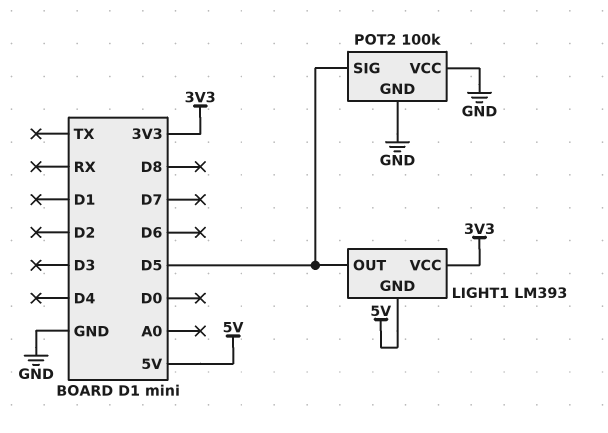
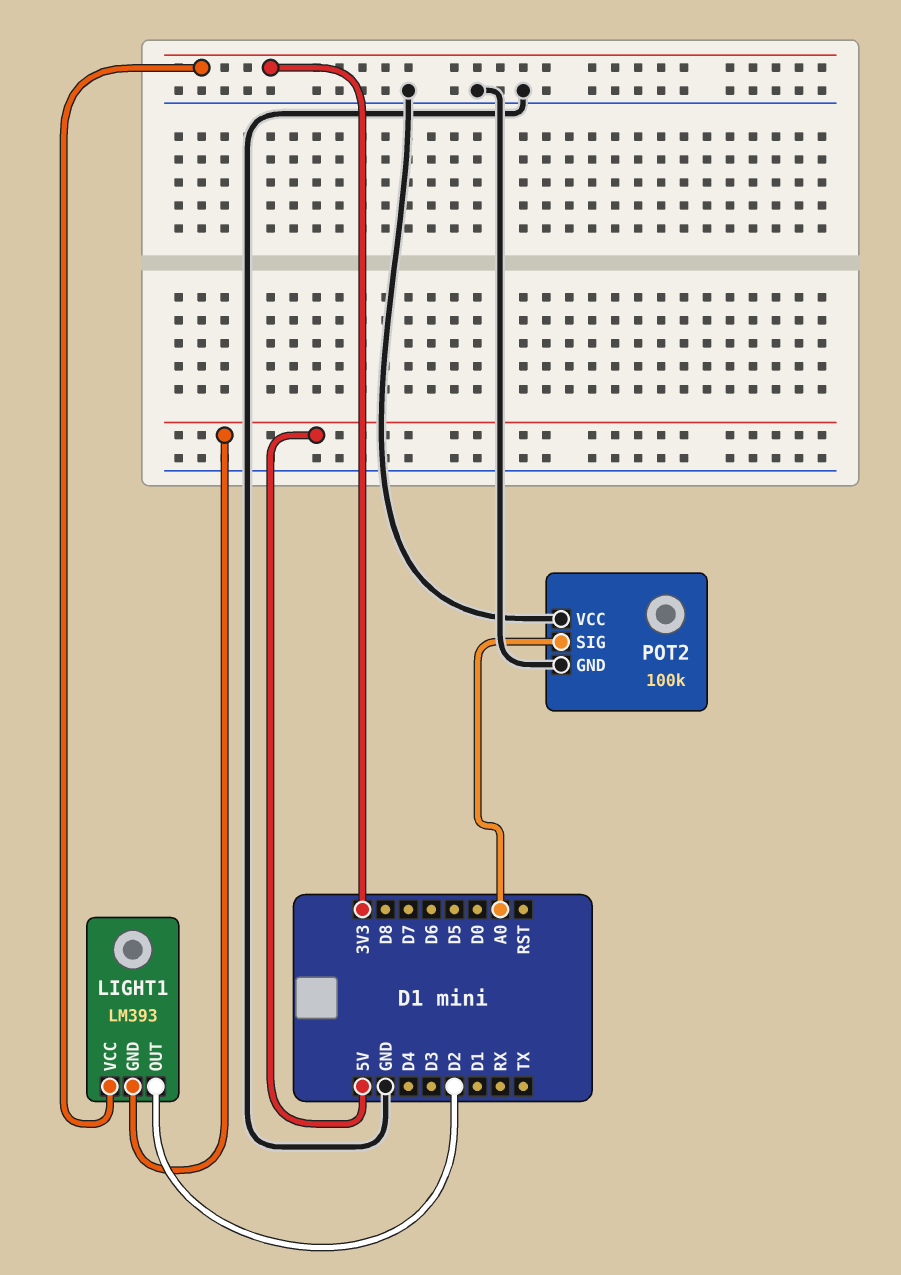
LIGHT1 pin OUT: D5 -> D2
POT2 pin SIG: D5 -> A0

